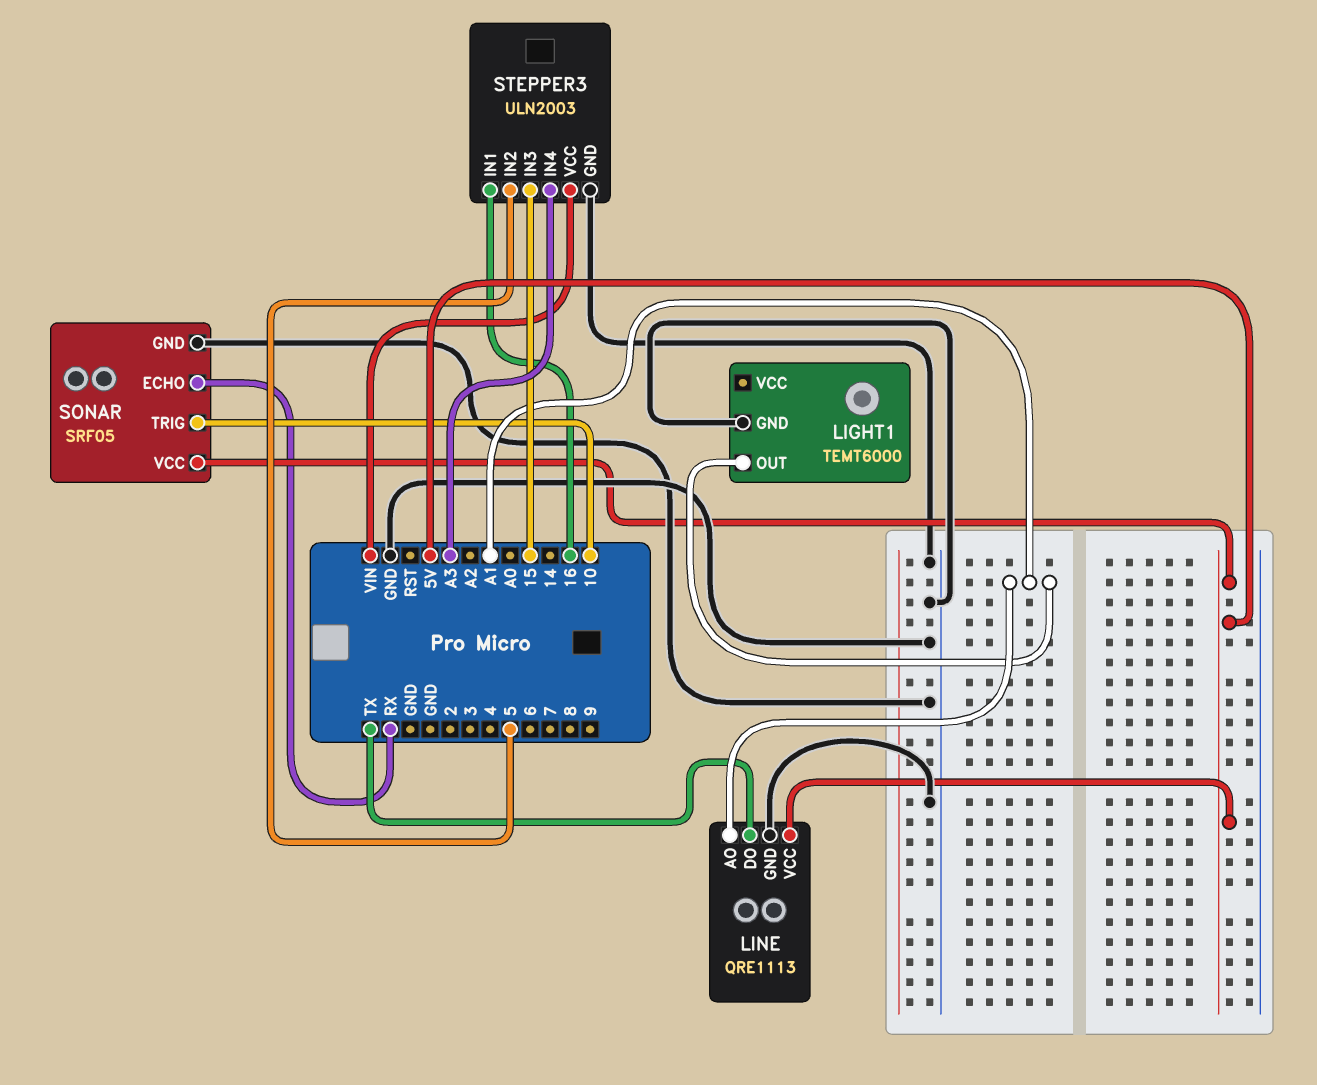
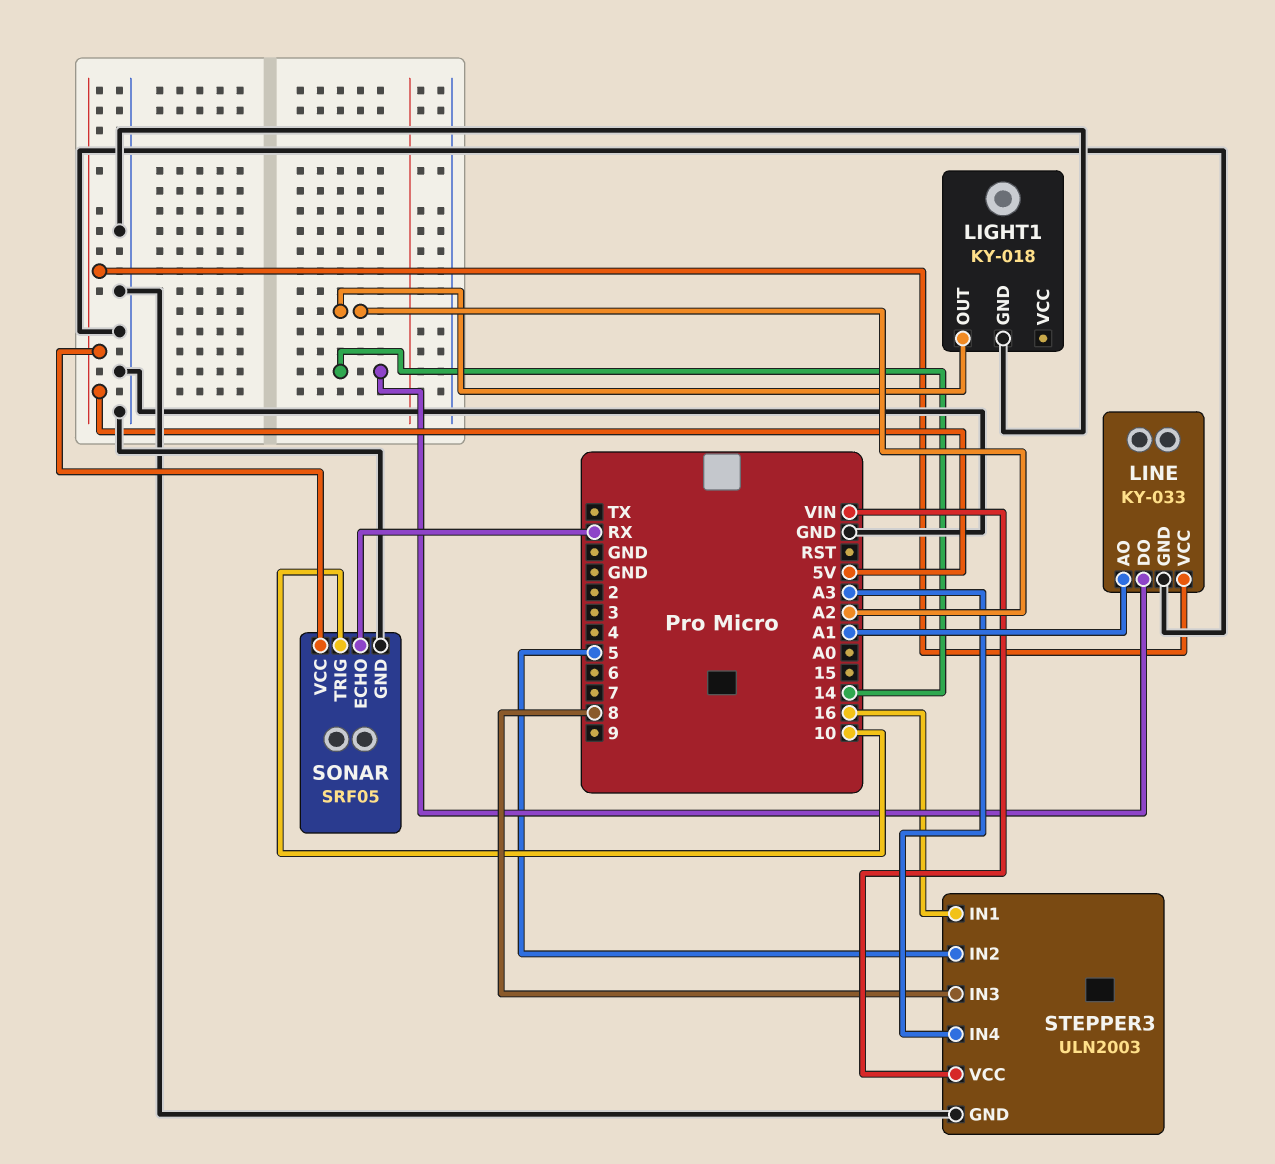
LIGHT1: TEMT6000 -> KY-018
LIGHT1 pin OUT: A1 -> A2
LINE: QRE1113 -> KY-033
LINE pin DO: TX -> 14
STEPPER3 pin IN3: 15 -> 8

